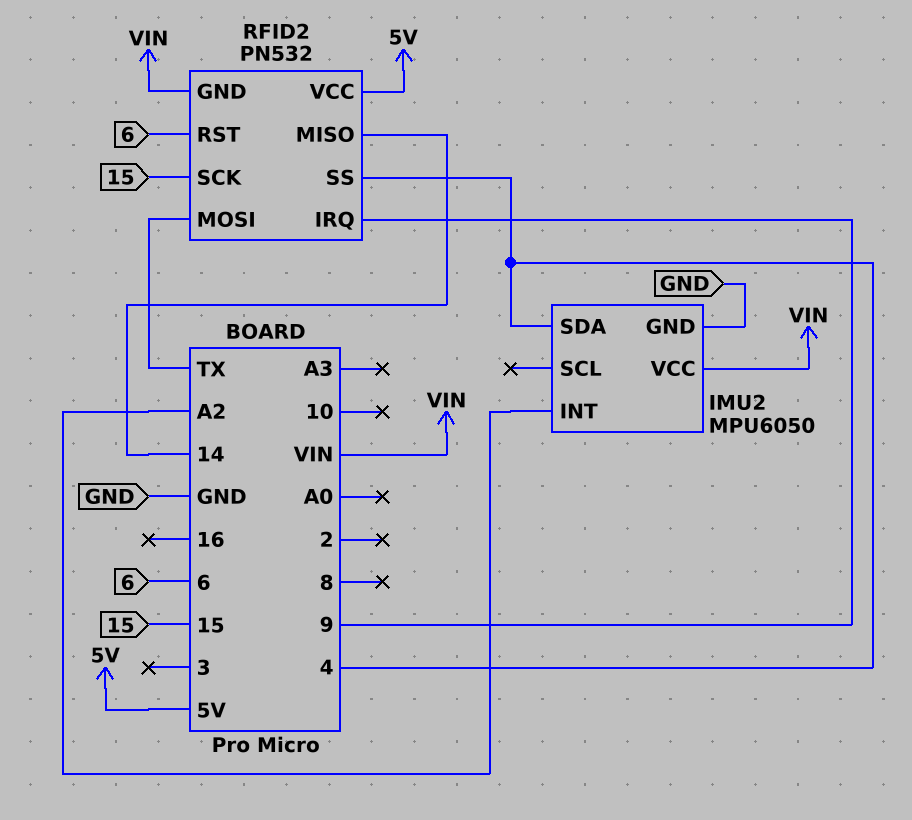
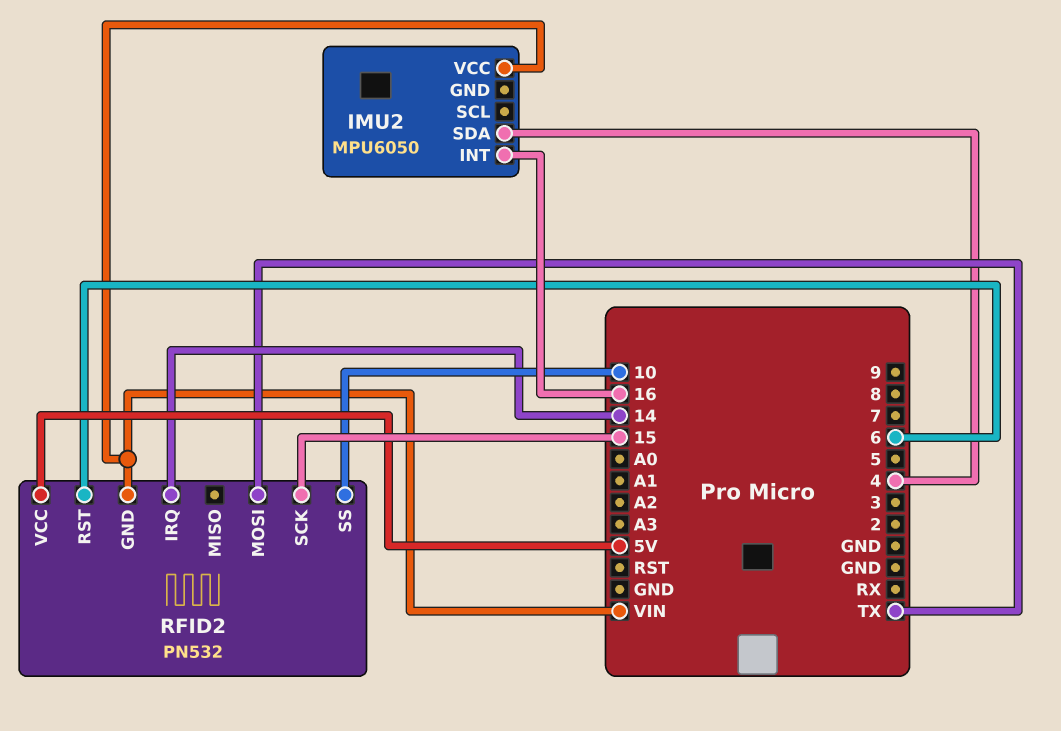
IMU2 pin GND: GND -> none
IMU2 pin INT: A2 -> 16
RFID2 pin IRQ: 9 -> 14
RFID2 pin MISO: 14 -> none
RFID2 pin SS: 4 -> 10

